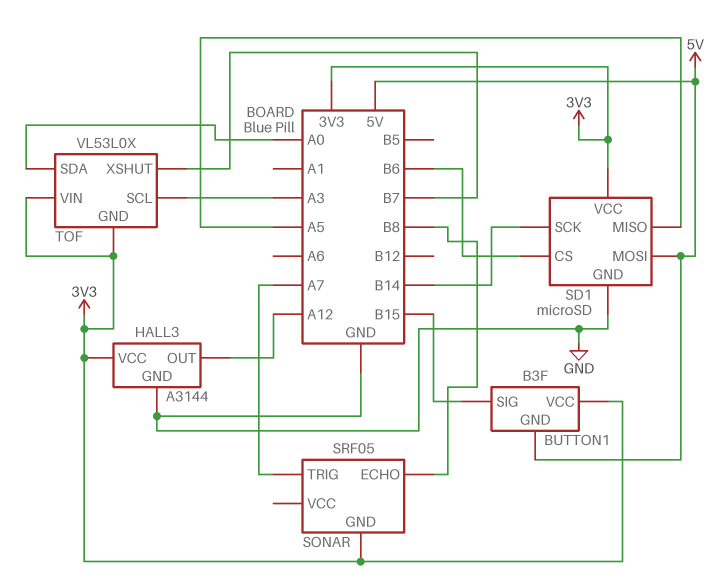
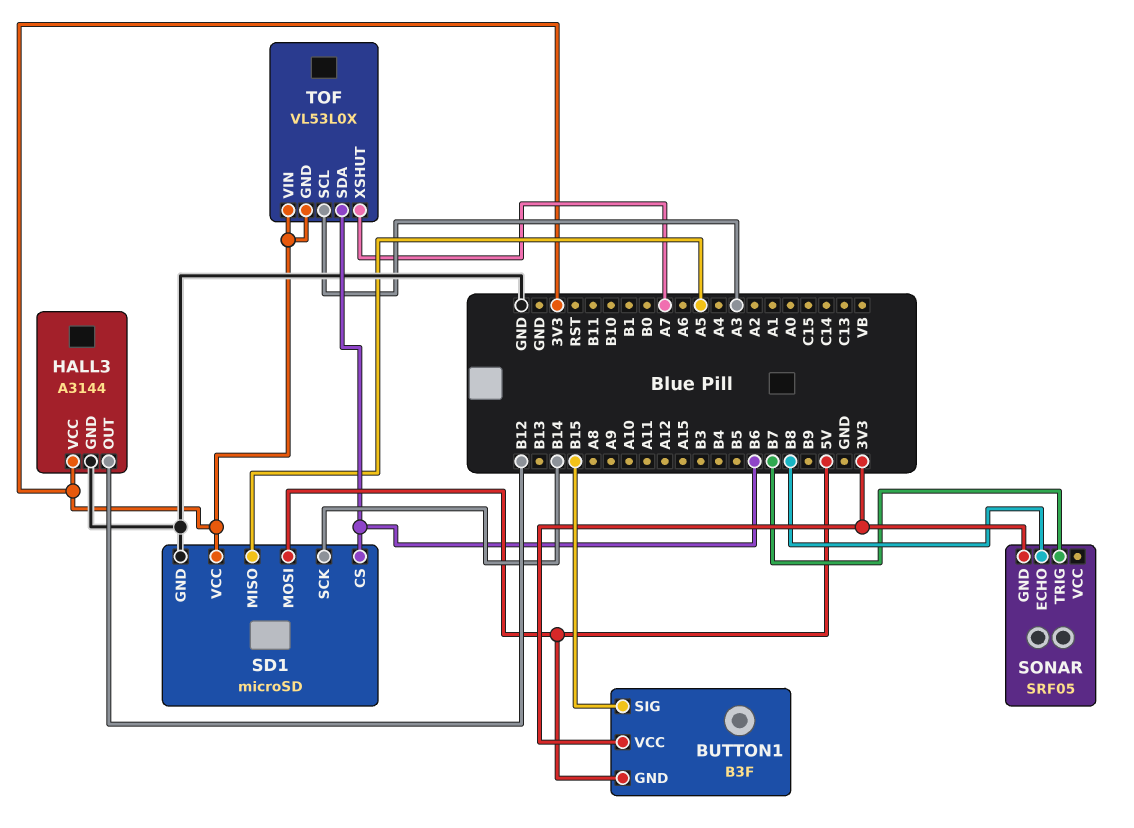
HALL3 pin OUT: A12 -> B12
SONAR pin TRIG: A7 -> B7
TOF pin SDA: A0 -> B6
TOF pin XSHUT: B7 -> A7

